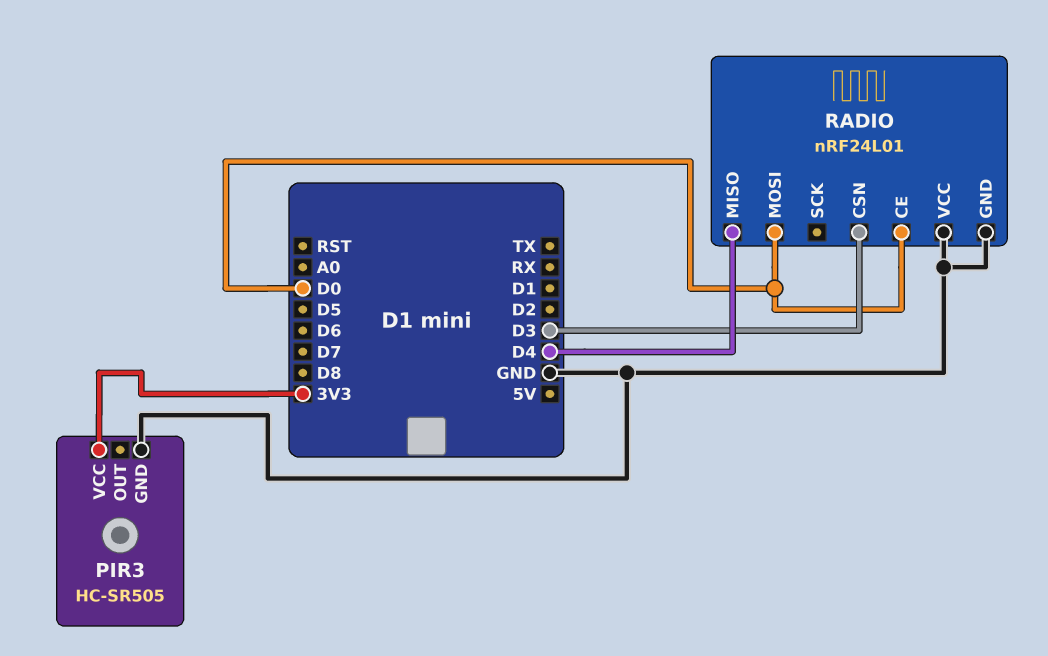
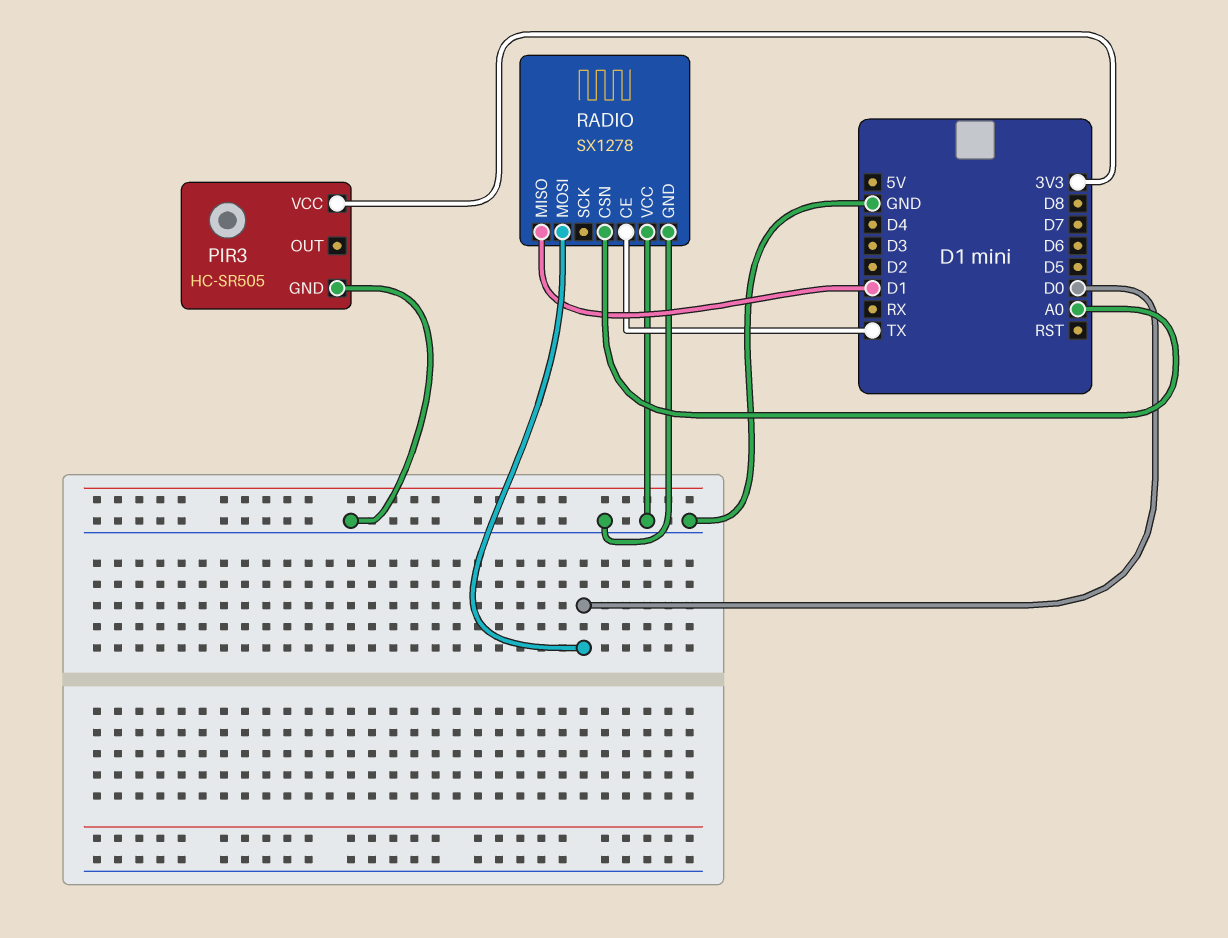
RADIO: nRF24L01 -> SX1278
RADIO pin CE: D0 -> TX
RADIO pin CSN: D3 -> A0
RADIO pin MISO: D4 -> D1

